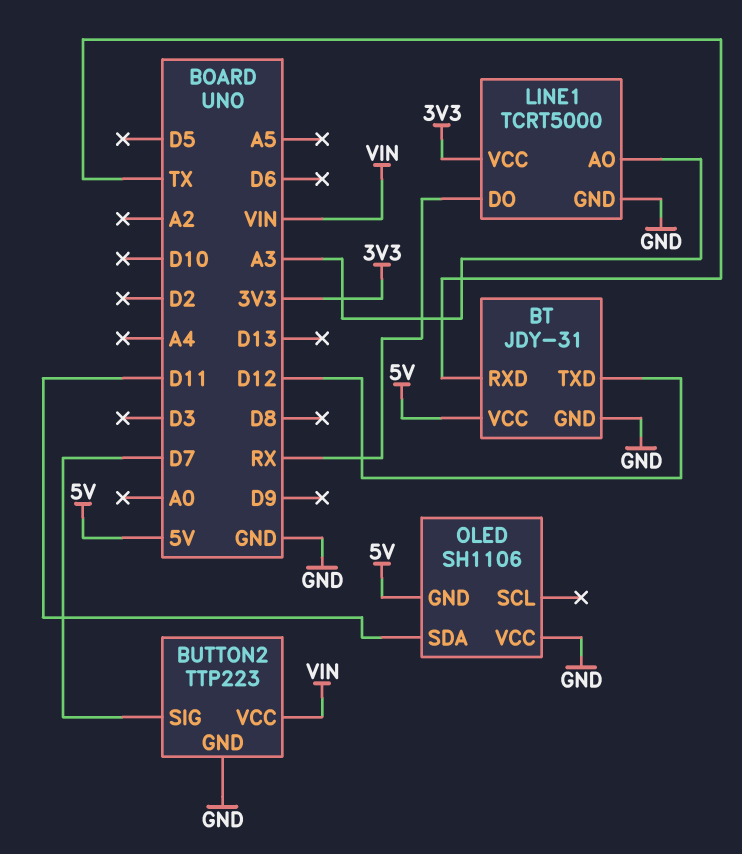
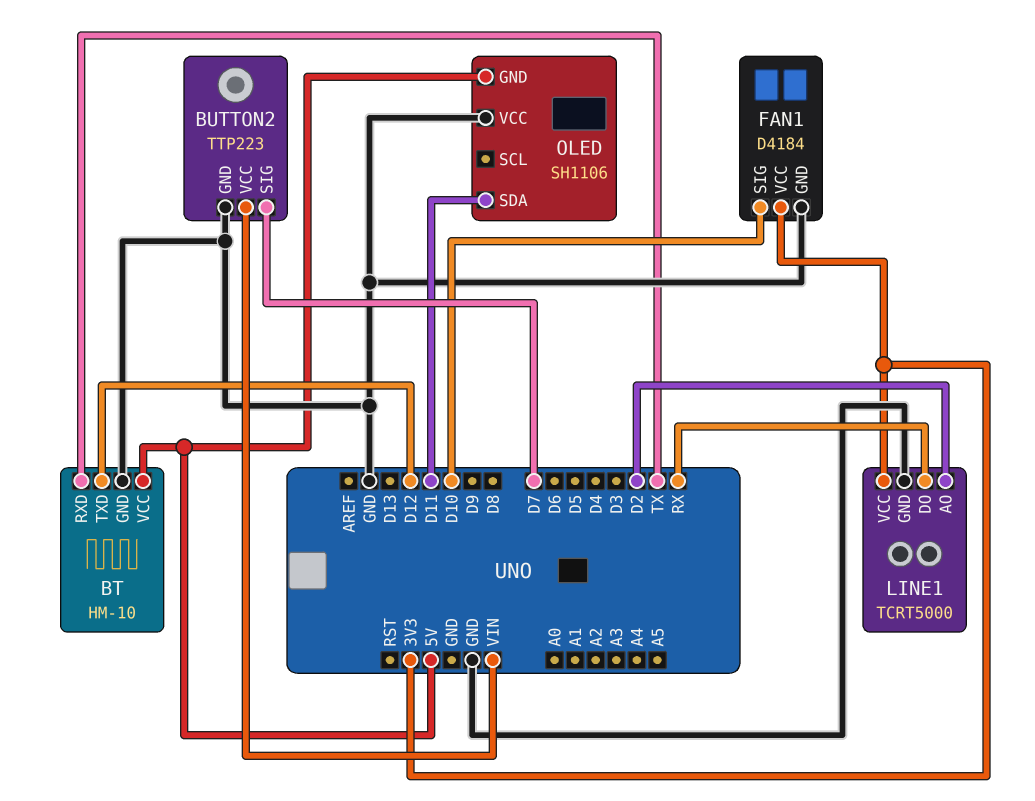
BT: JDY-31 -> HM-10
FAN1: none -> D4184
FAN1 pin GND: none -> GND
FAN1 pin SIG: none -> D10
FAN1 pin VCC: none -> 3V3
LINE1 pin AO: A3 -> D2

